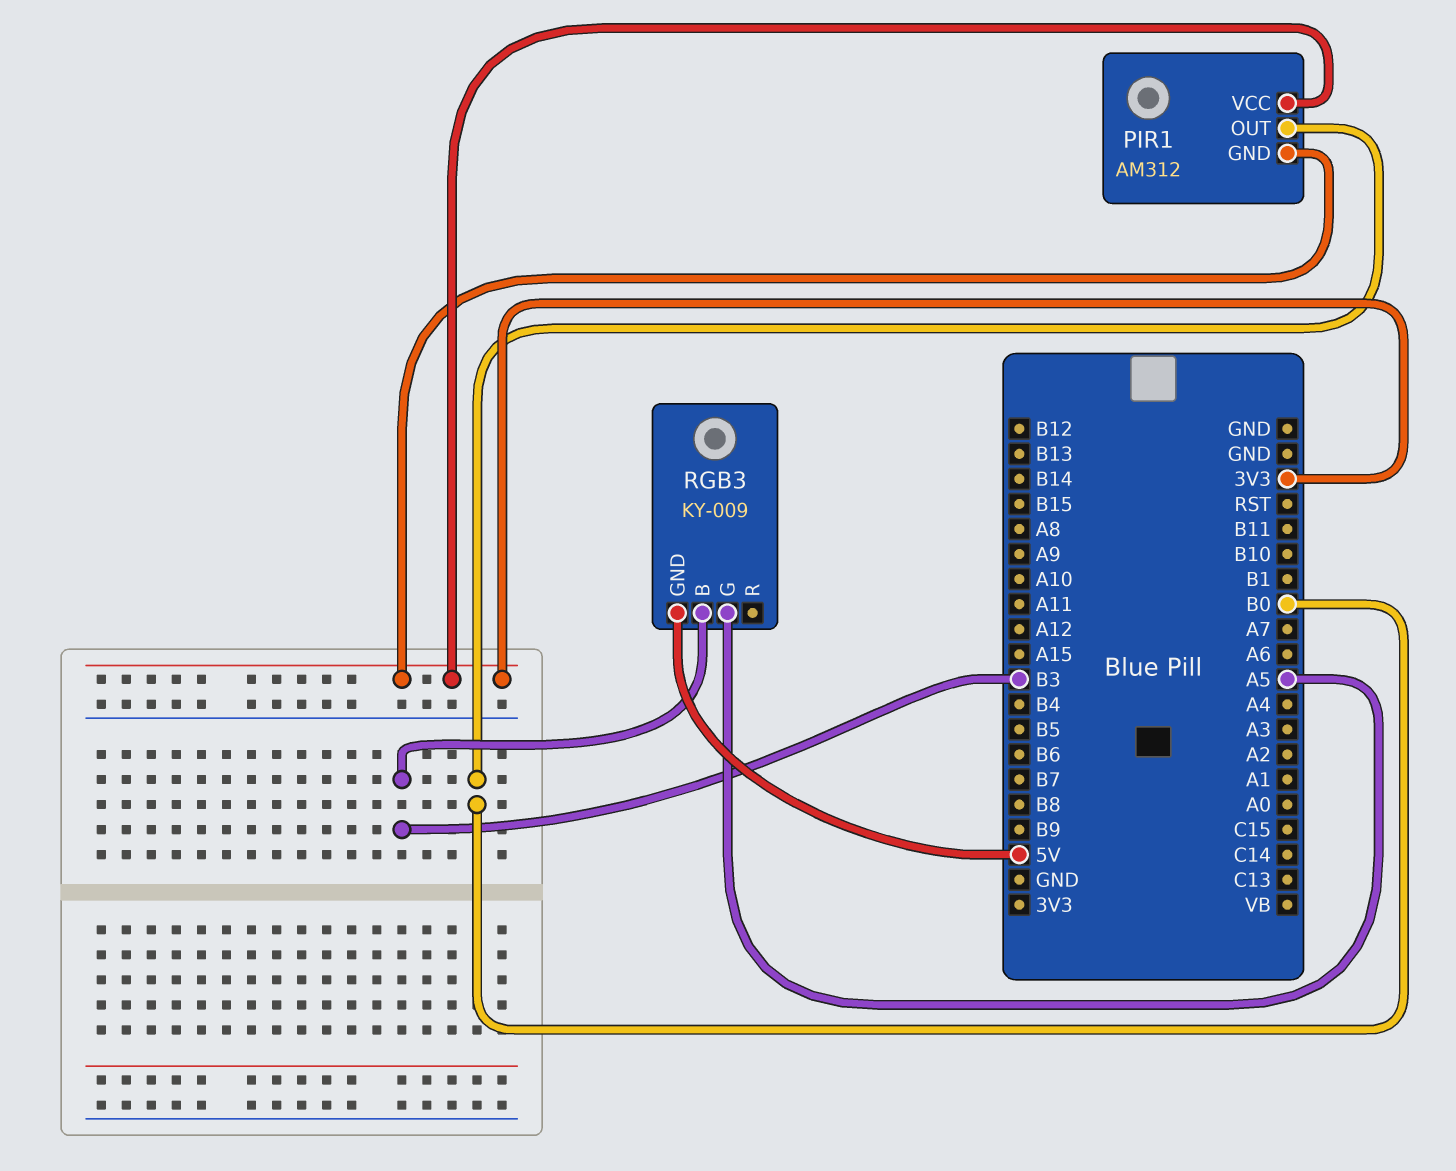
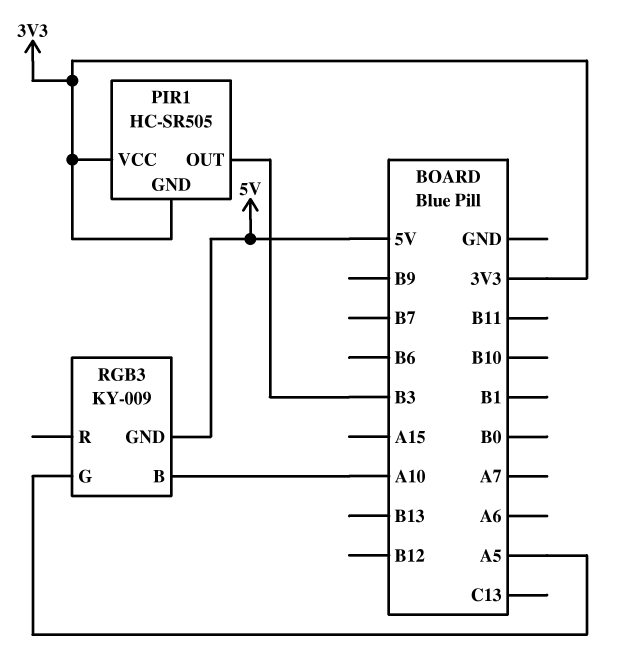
PIR1: AM312 -> HC-SR505
PIR1 pin OUT: B0 -> B3
RGB3 pin B: B3 -> A10

